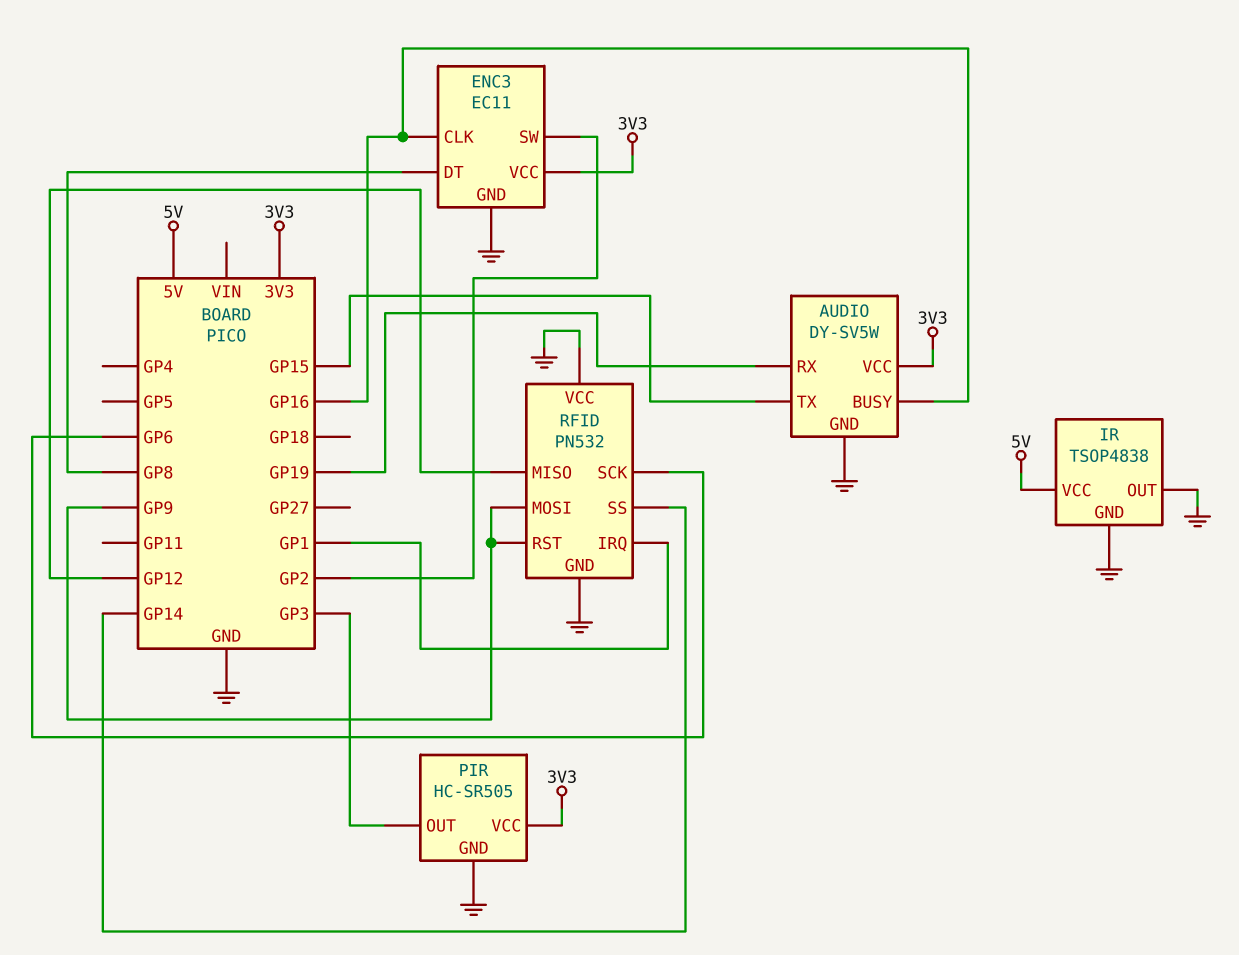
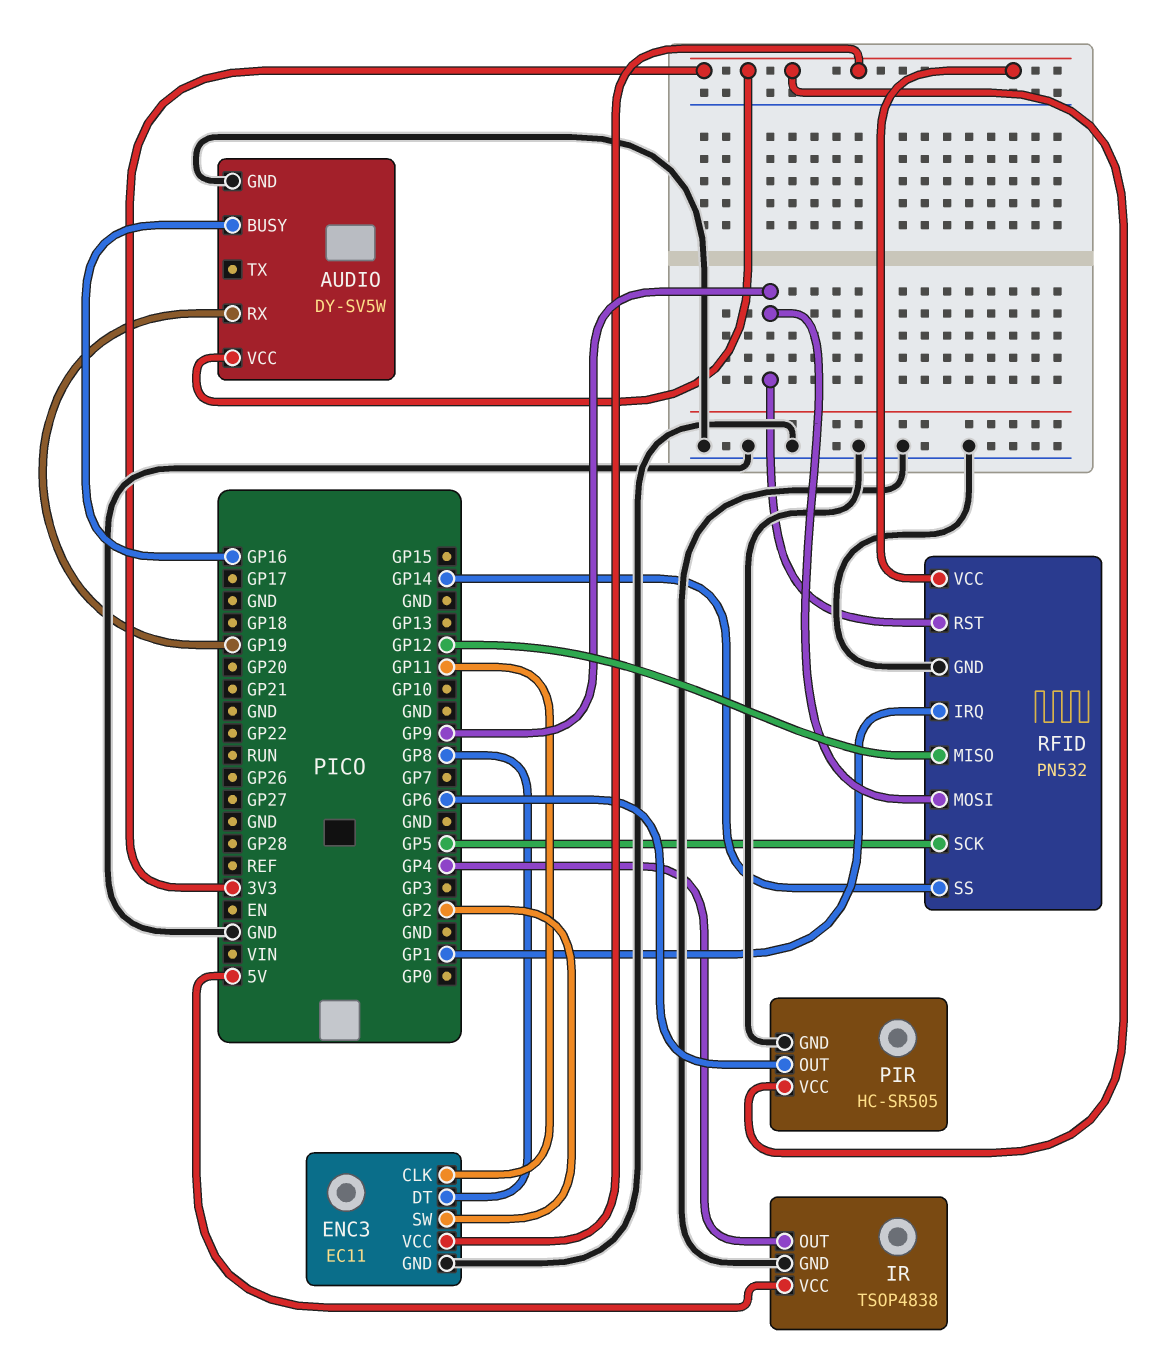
AUDIO pin TX: GP15 -> none
ENC3 pin CLK: GP16 -> GP11
IR pin OUT: GND -> GP4
PIR pin OUT: GP3 -> GP6
RFID pin SCK: GP6 -> GP5
RFID pin VCC: GND -> 3V3

